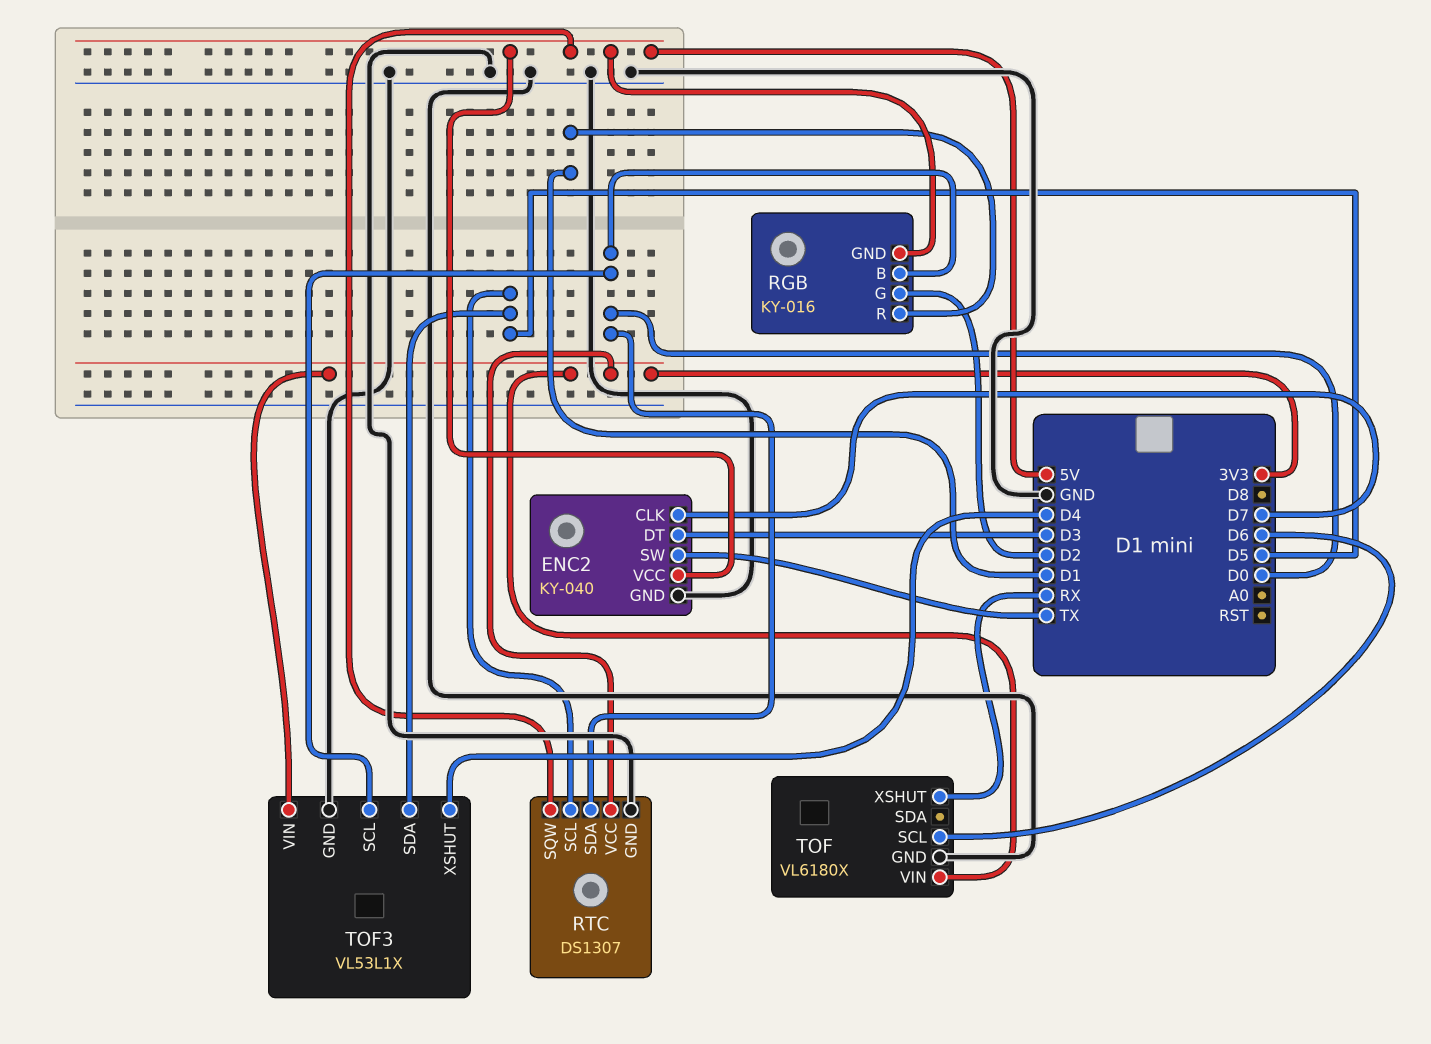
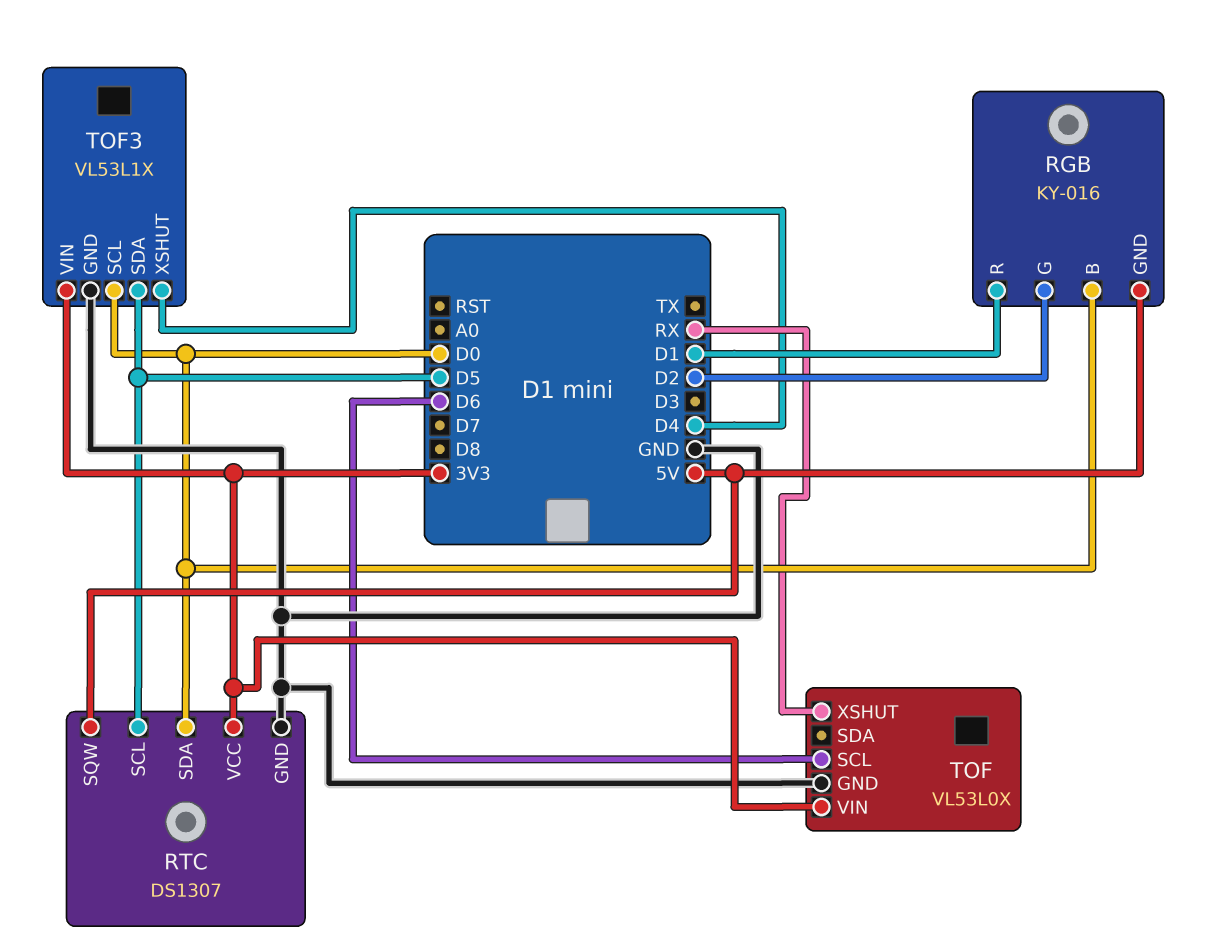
ENC2: KY-040 -> none
ENC2 pin CLK: D7 -> none
ENC2 pin DT: D3 -> none
ENC2 pin GND: GND -> none
ENC2 pin SW: TX -> none
ENC2 pin VCC: 5V -> none
TOF: VL6180X -> VL53L0X

